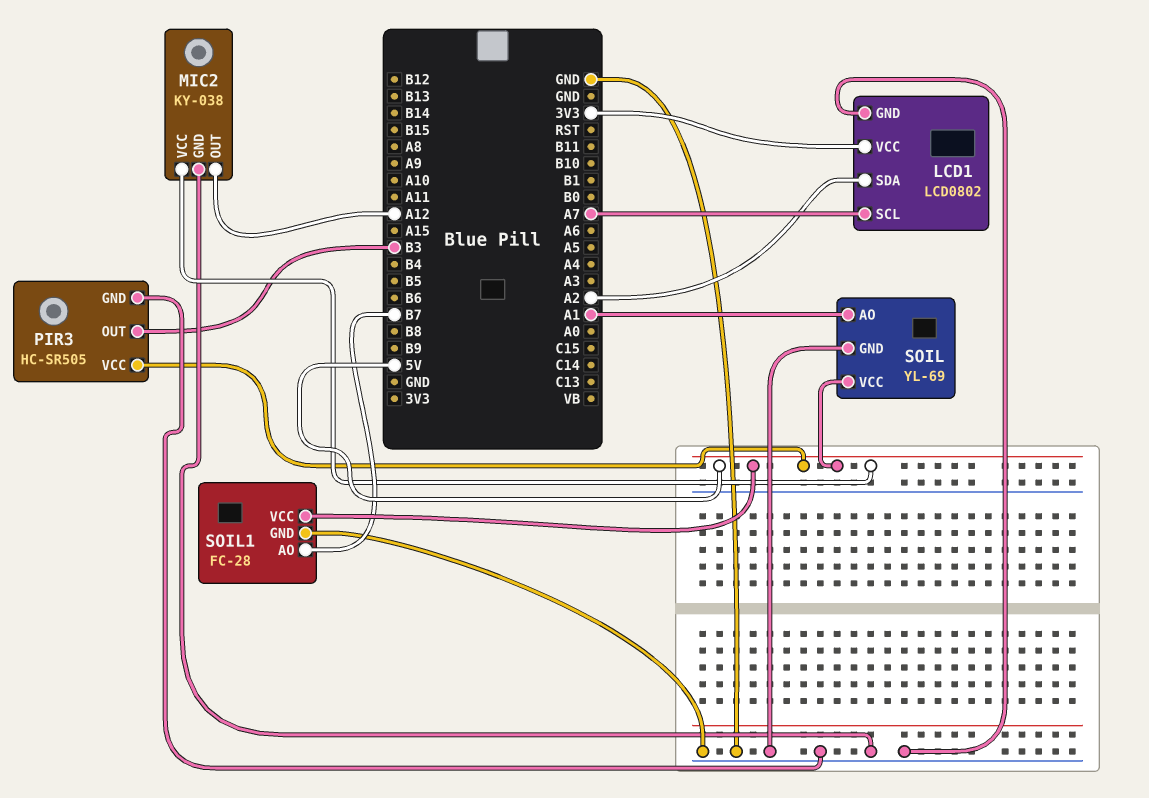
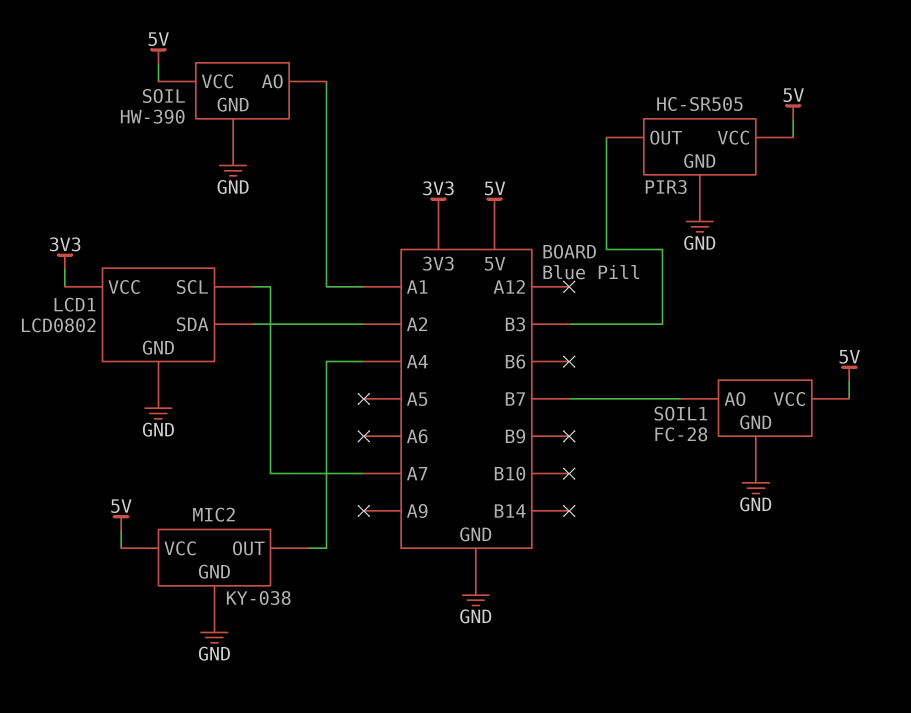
MIC2 pin OUT: A12 -> A4
SOIL: YL-69 -> HW-390

